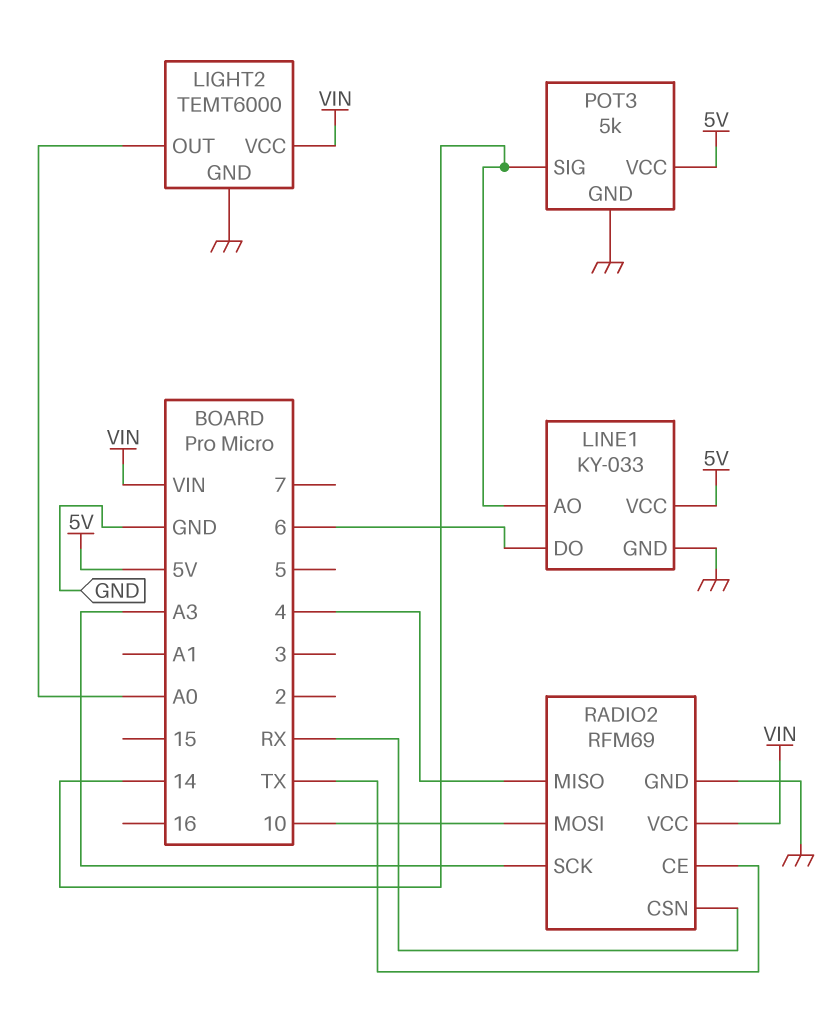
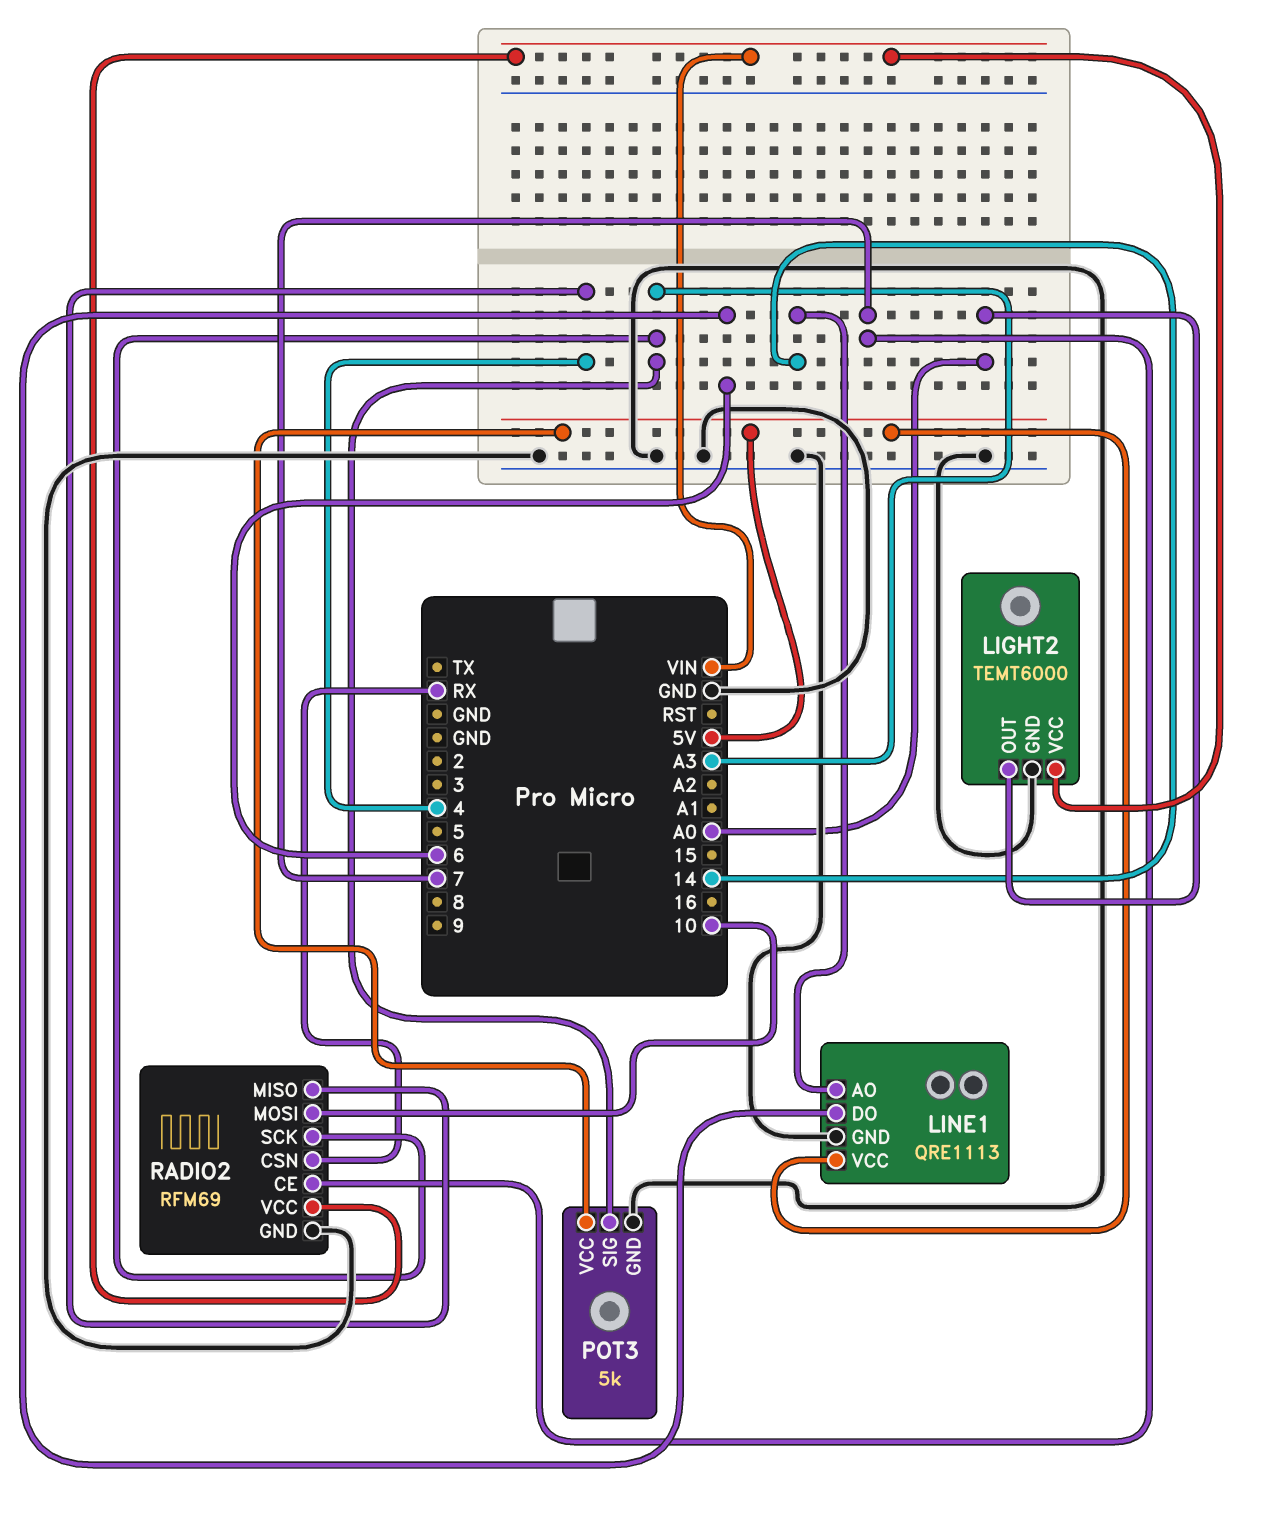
LINE1: KY-033 -> QRE1113
POT3 pin SIG: 14 -> A3
RADIO2 pin CE: TX -> 7

